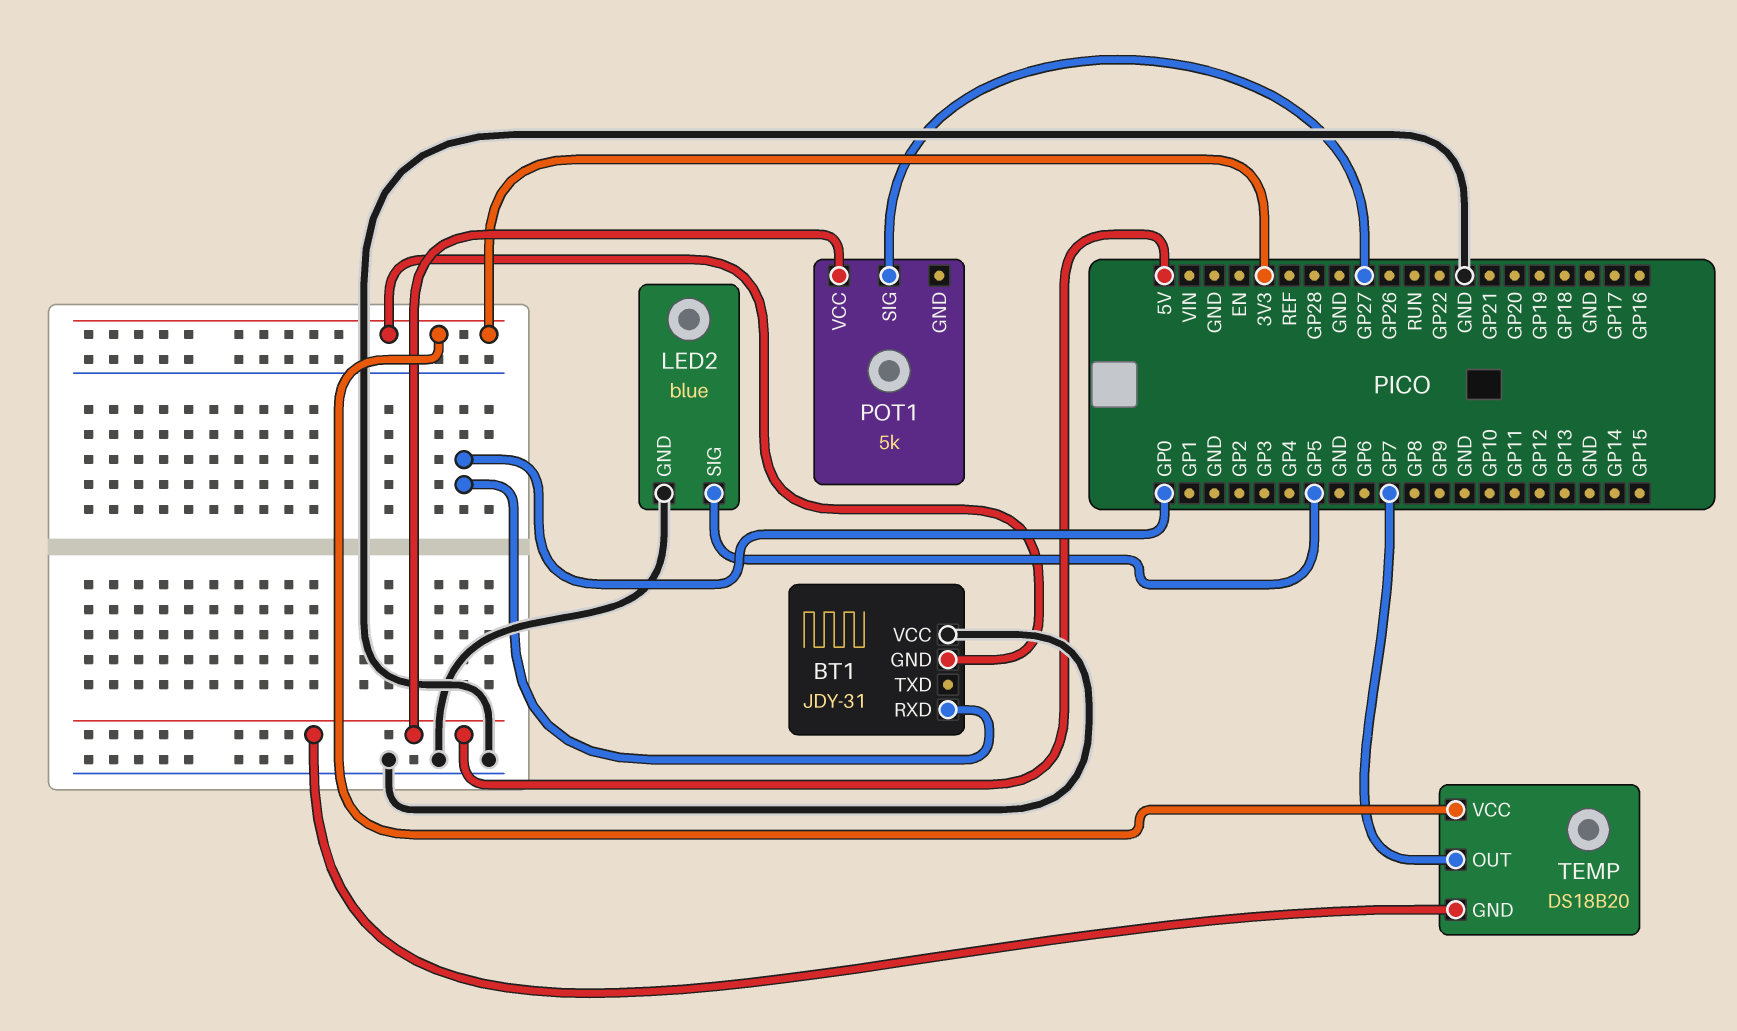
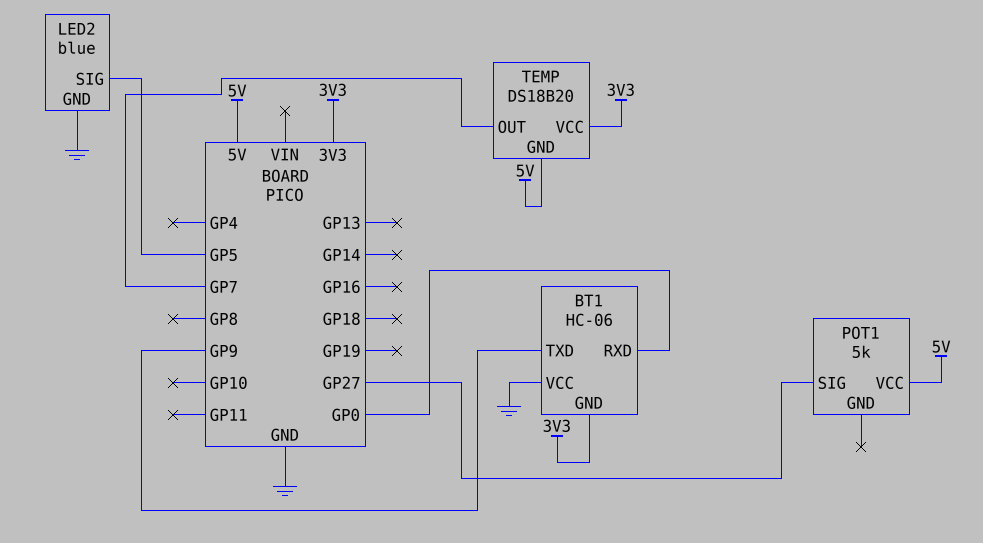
BT1: JDY-31 -> HC-06
BT1 pin TXD: none -> GP9

